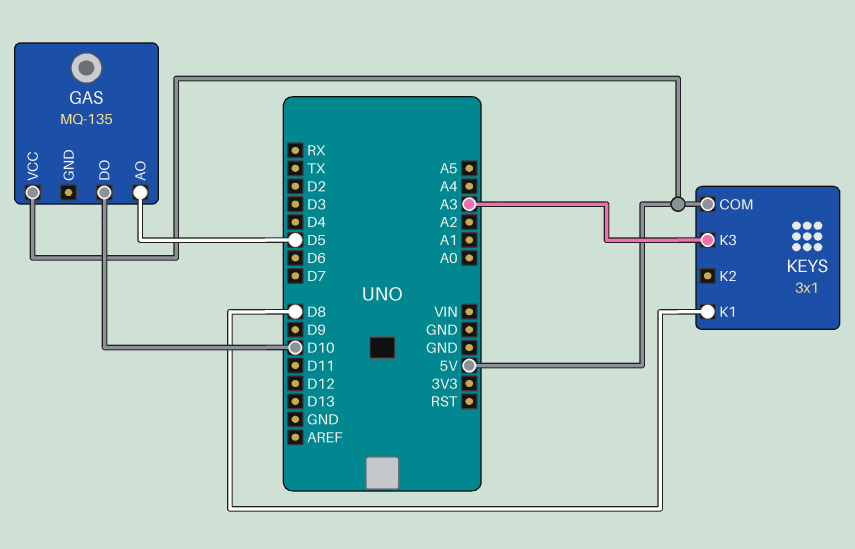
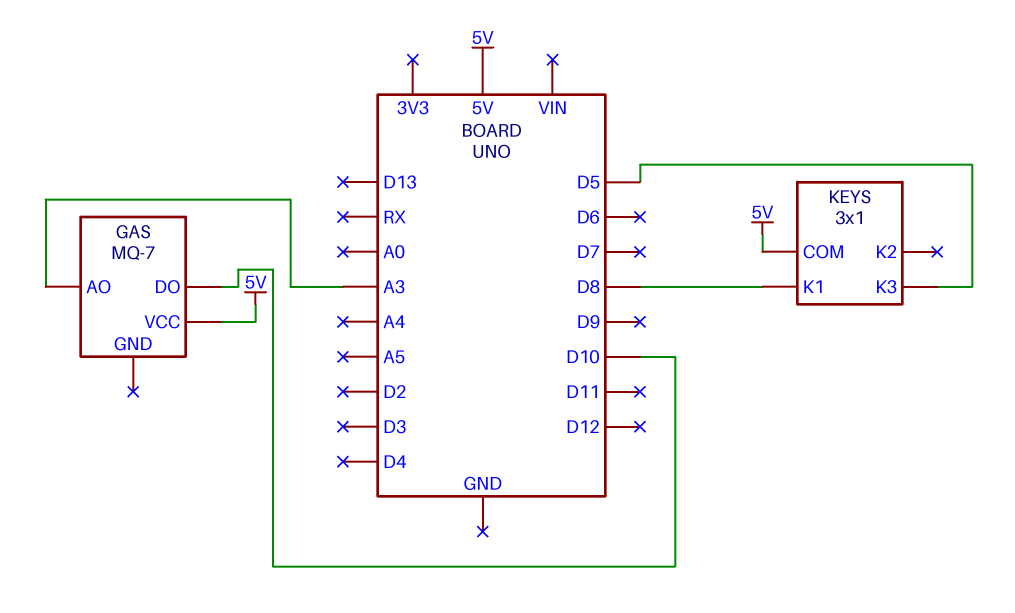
GAS: MQ-135 -> MQ-7
GAS pin AO: D5 -> A3
KEYS pin K3: A3 -> D5

